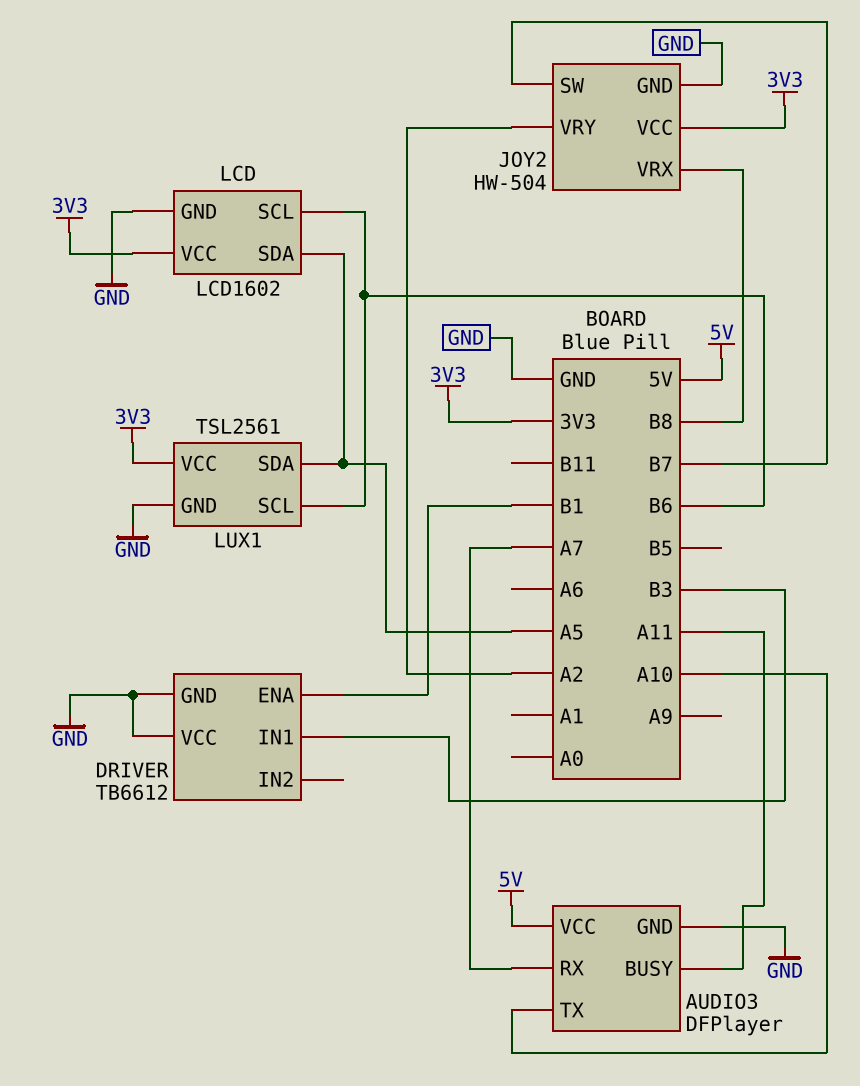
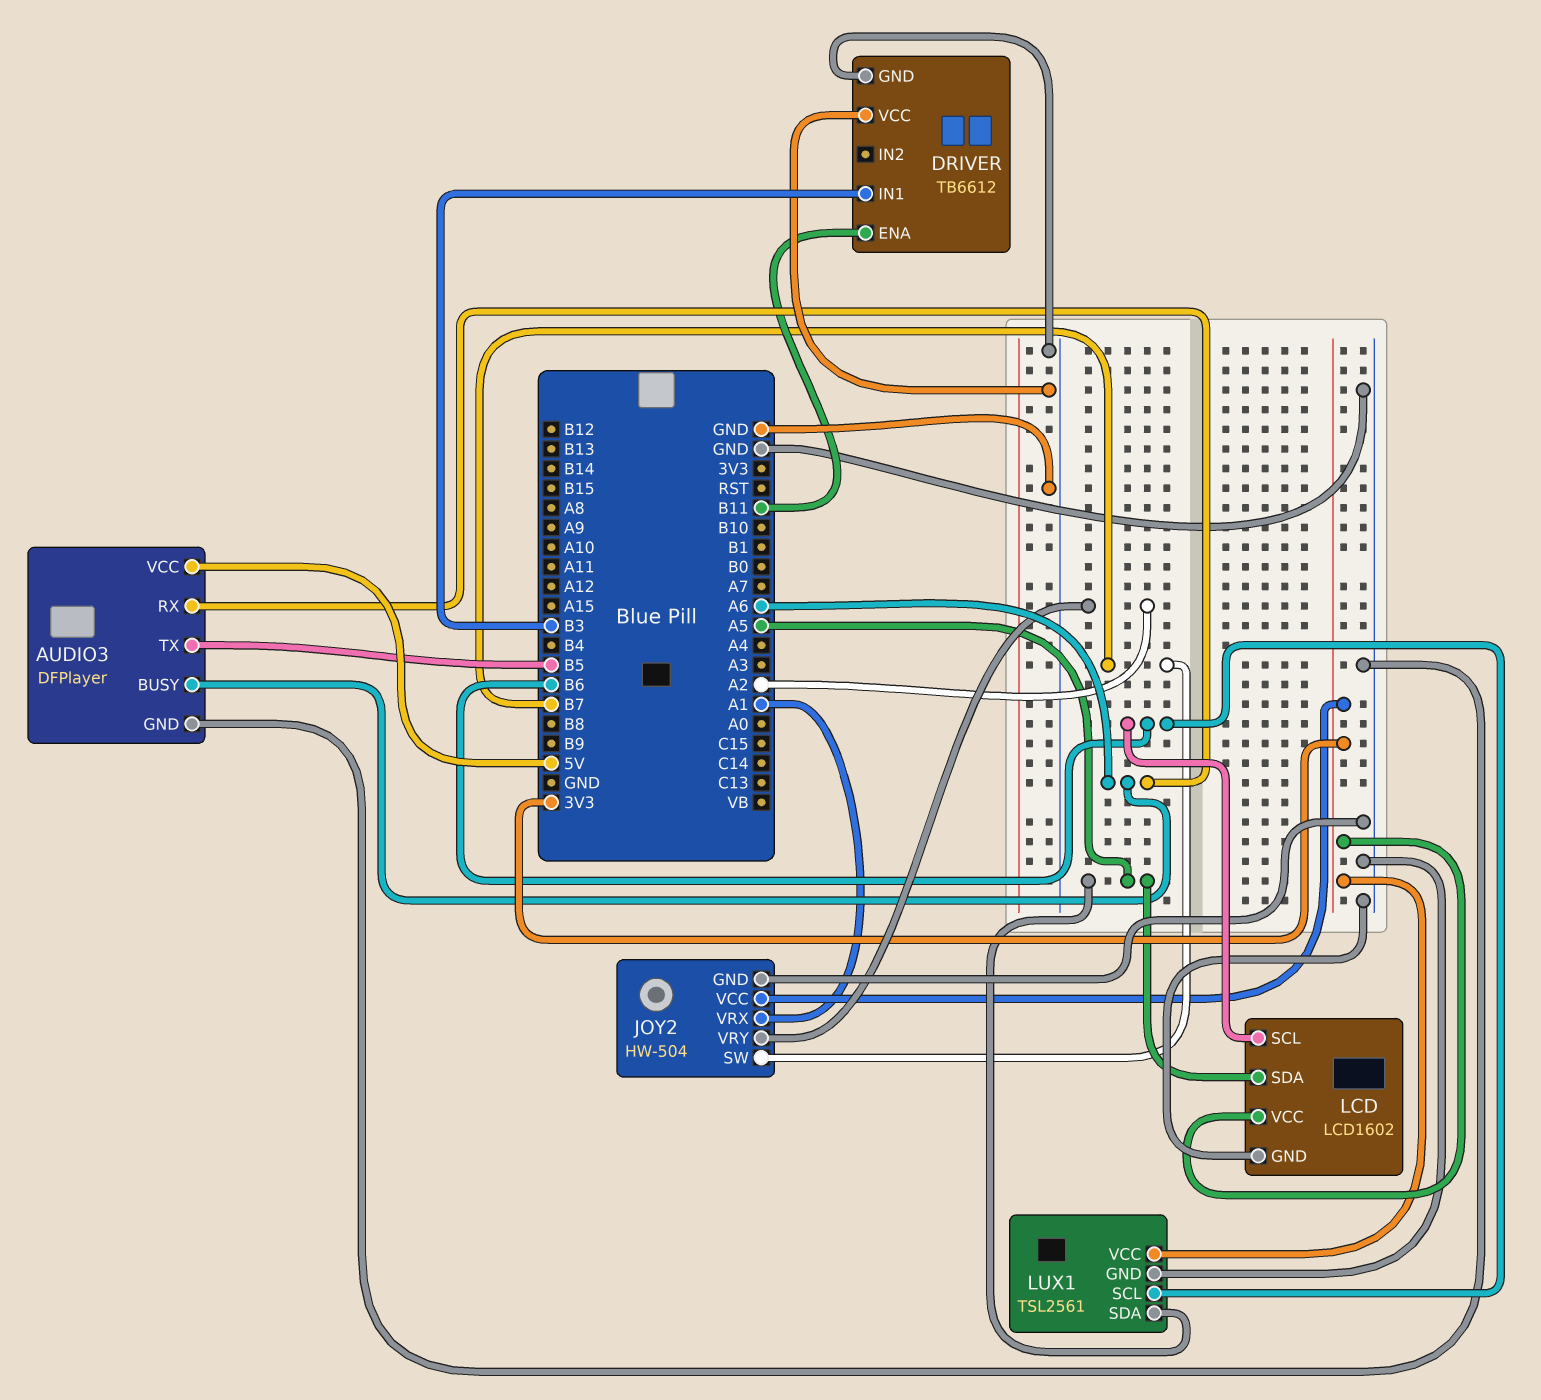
AUDIO3 pin BUSY: A11 -> A6
AUDIO3 pin RX: A7 -> A6
AUDIO3 pin TX: A10 -> B5
DRIVER pin ENA: B1 -> B11
JOY2 pin VRX: B8 -> A1

